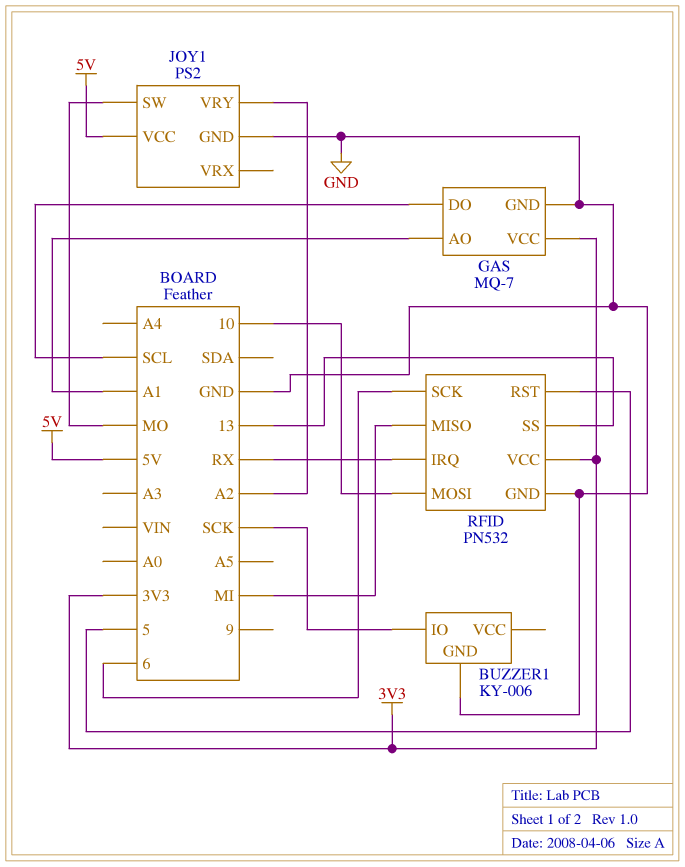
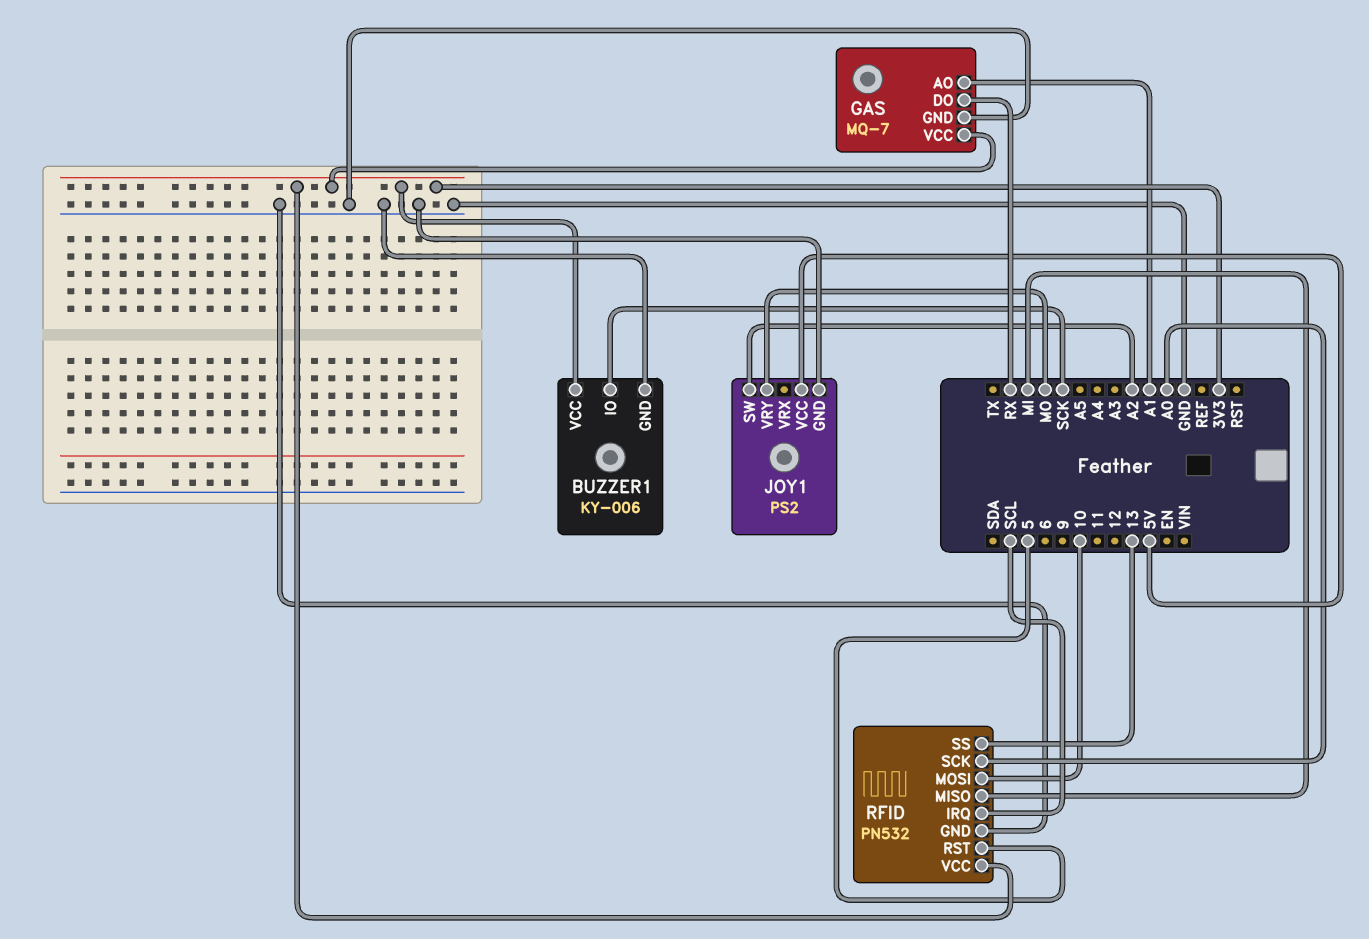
BUZZER1 pin VCC: none -> 3V3
GAS pin DO: SCL -> RX
JOY1 pin SW: MO -> A2
JOY1 pin VRY: A2 -> MO
RFID pin IRQ: RX -> SCL
RFID pin SCK: 6 -> A0

